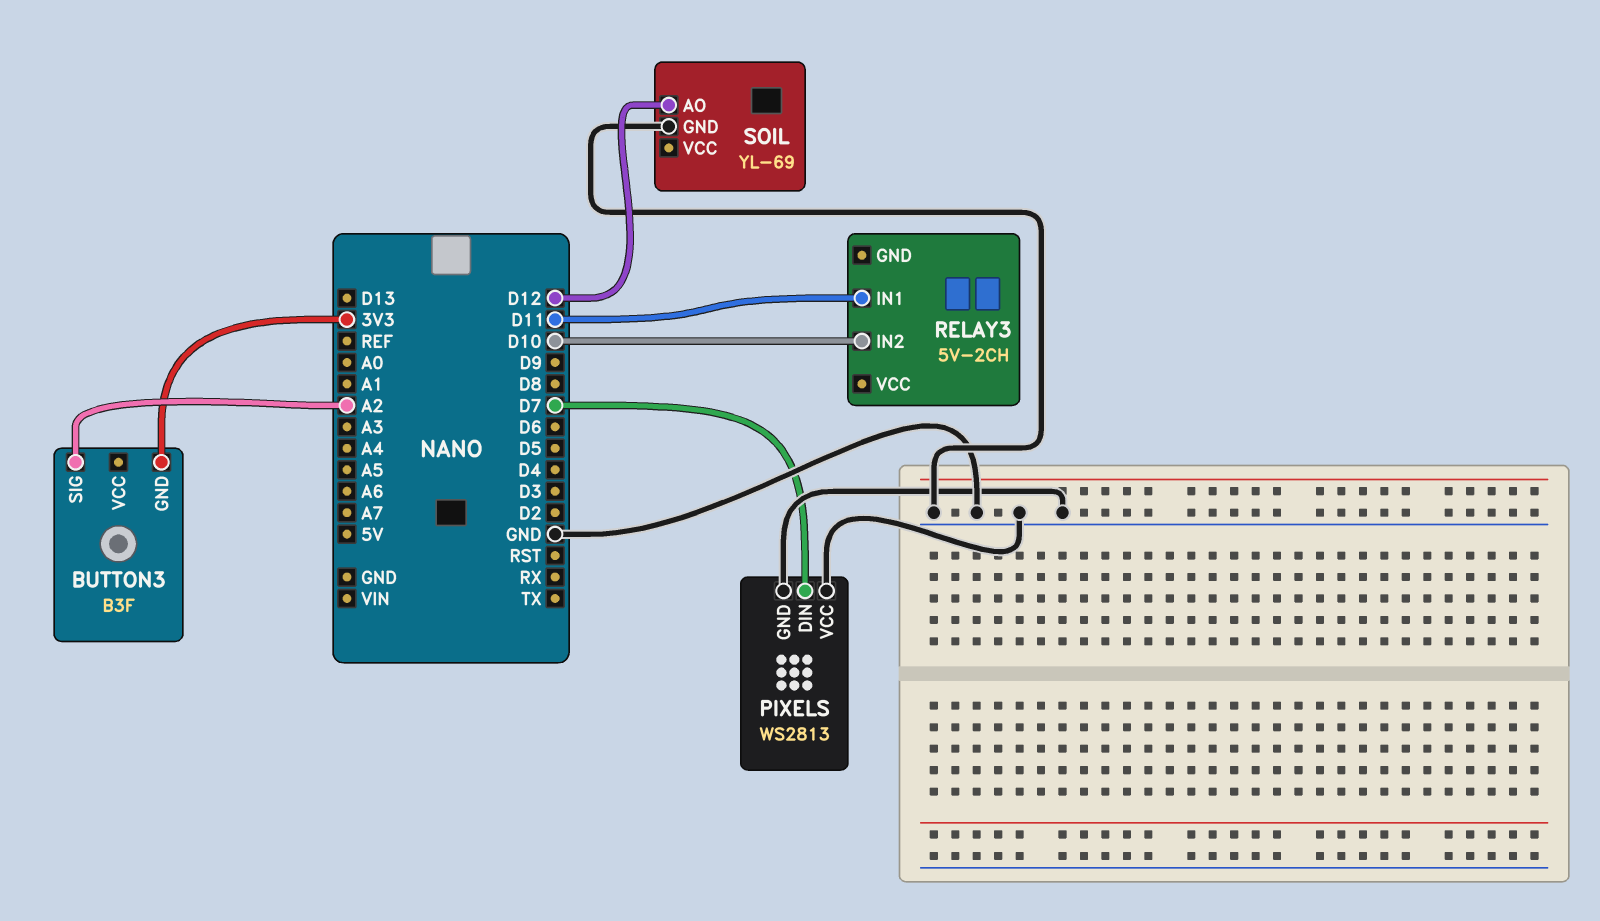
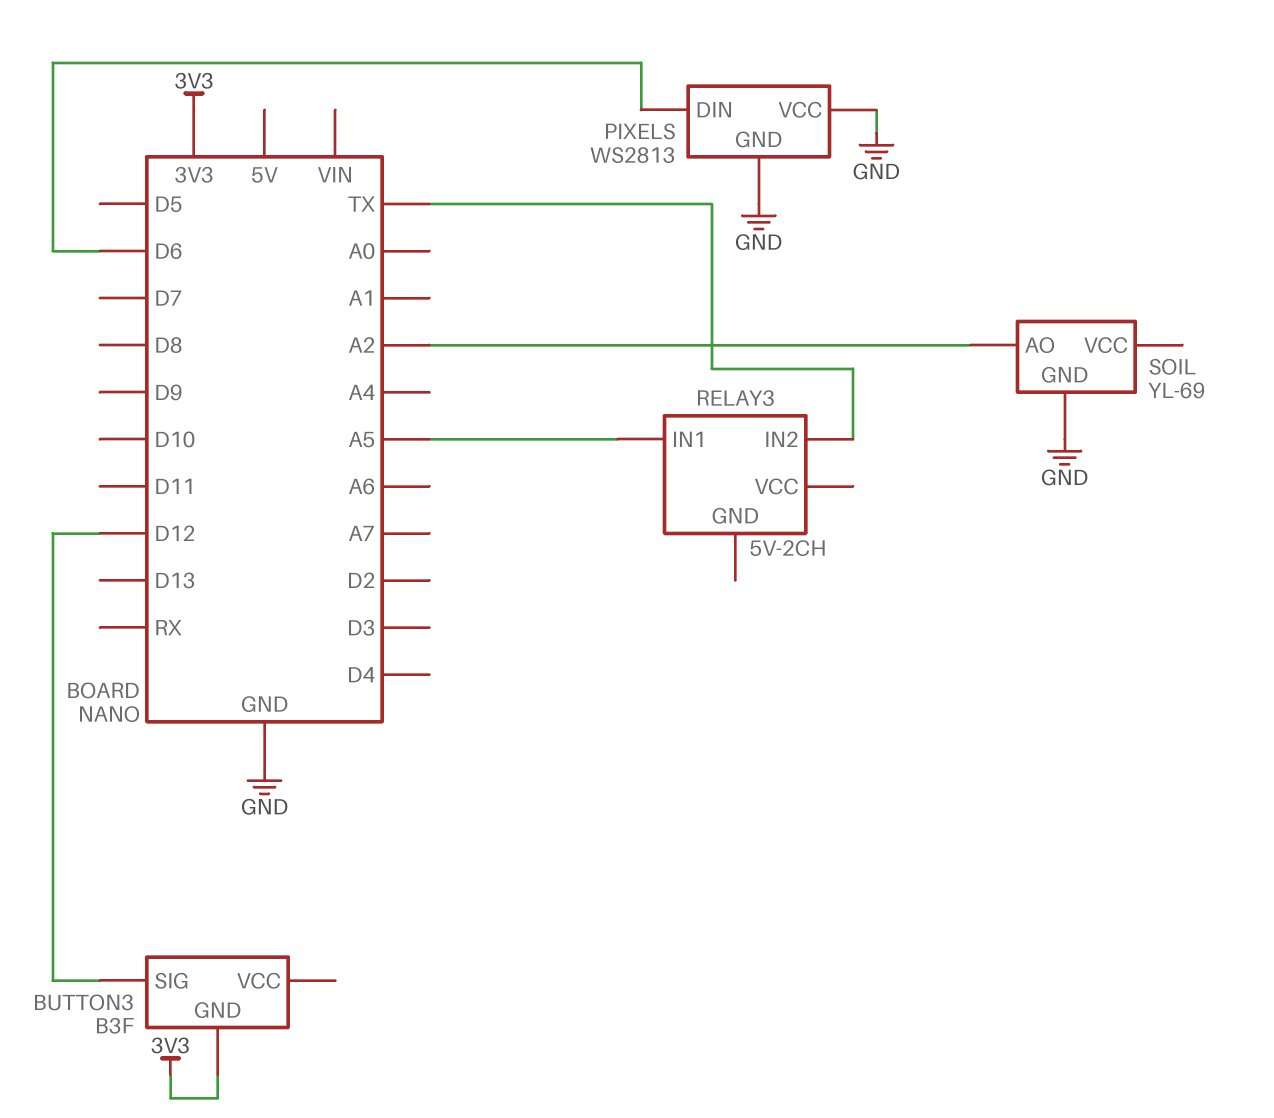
BUTTON3 pin SIG: A2 -> D12
PIXELS pin DIN: D7 -> D6
RELAY3 pin IN1: D11 -> A5
RELAY3 pin IN2: D10 -> TX
SOIL pin AO: D12 -> A2

